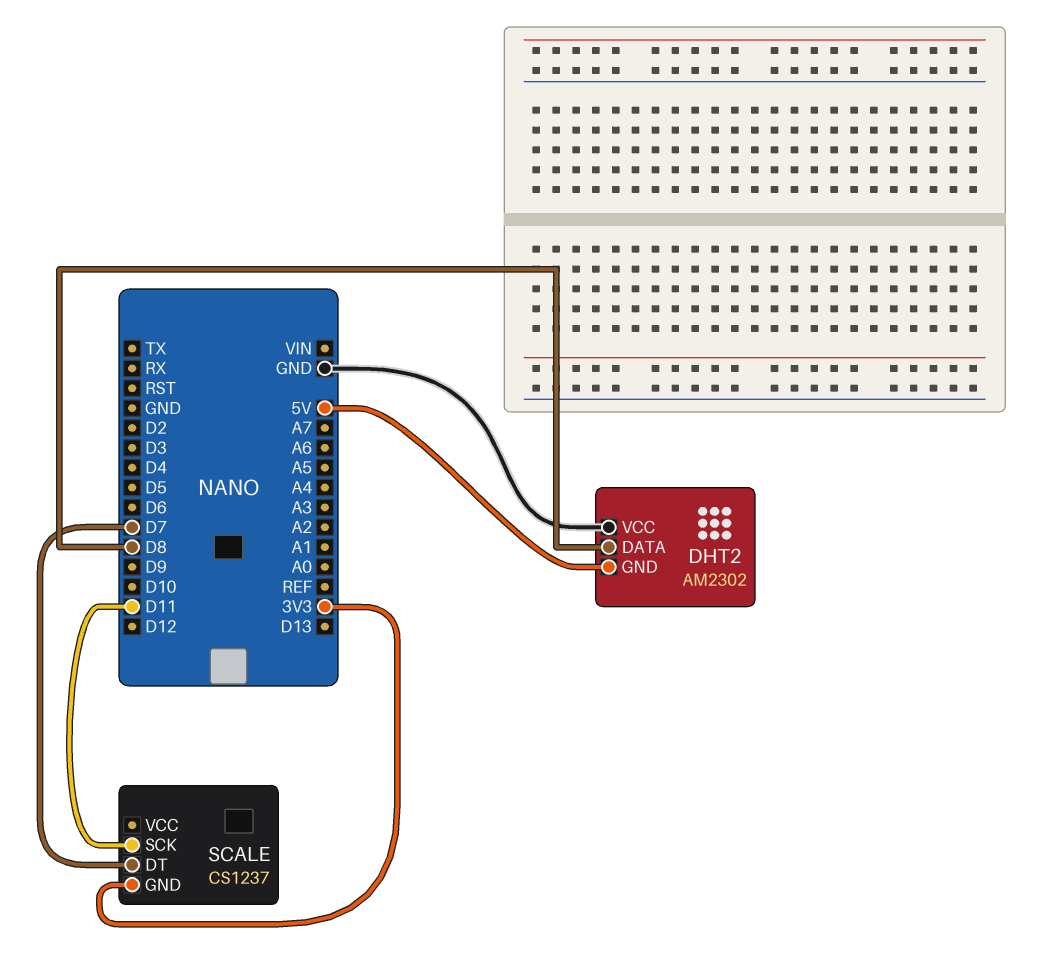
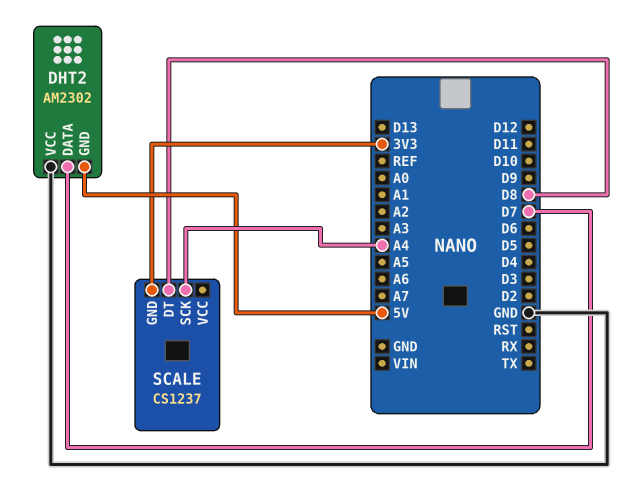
DHT2 pin DATA: D8 -> D7
SCALE pin DT: D7 -> D8
SCALE pin SCK: D11 -> A4

